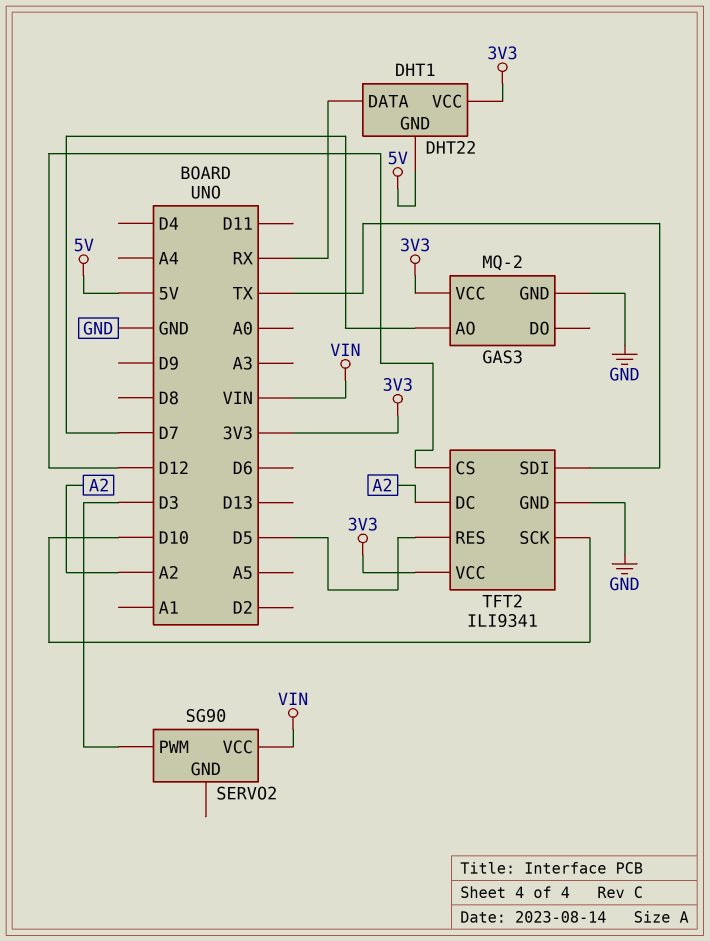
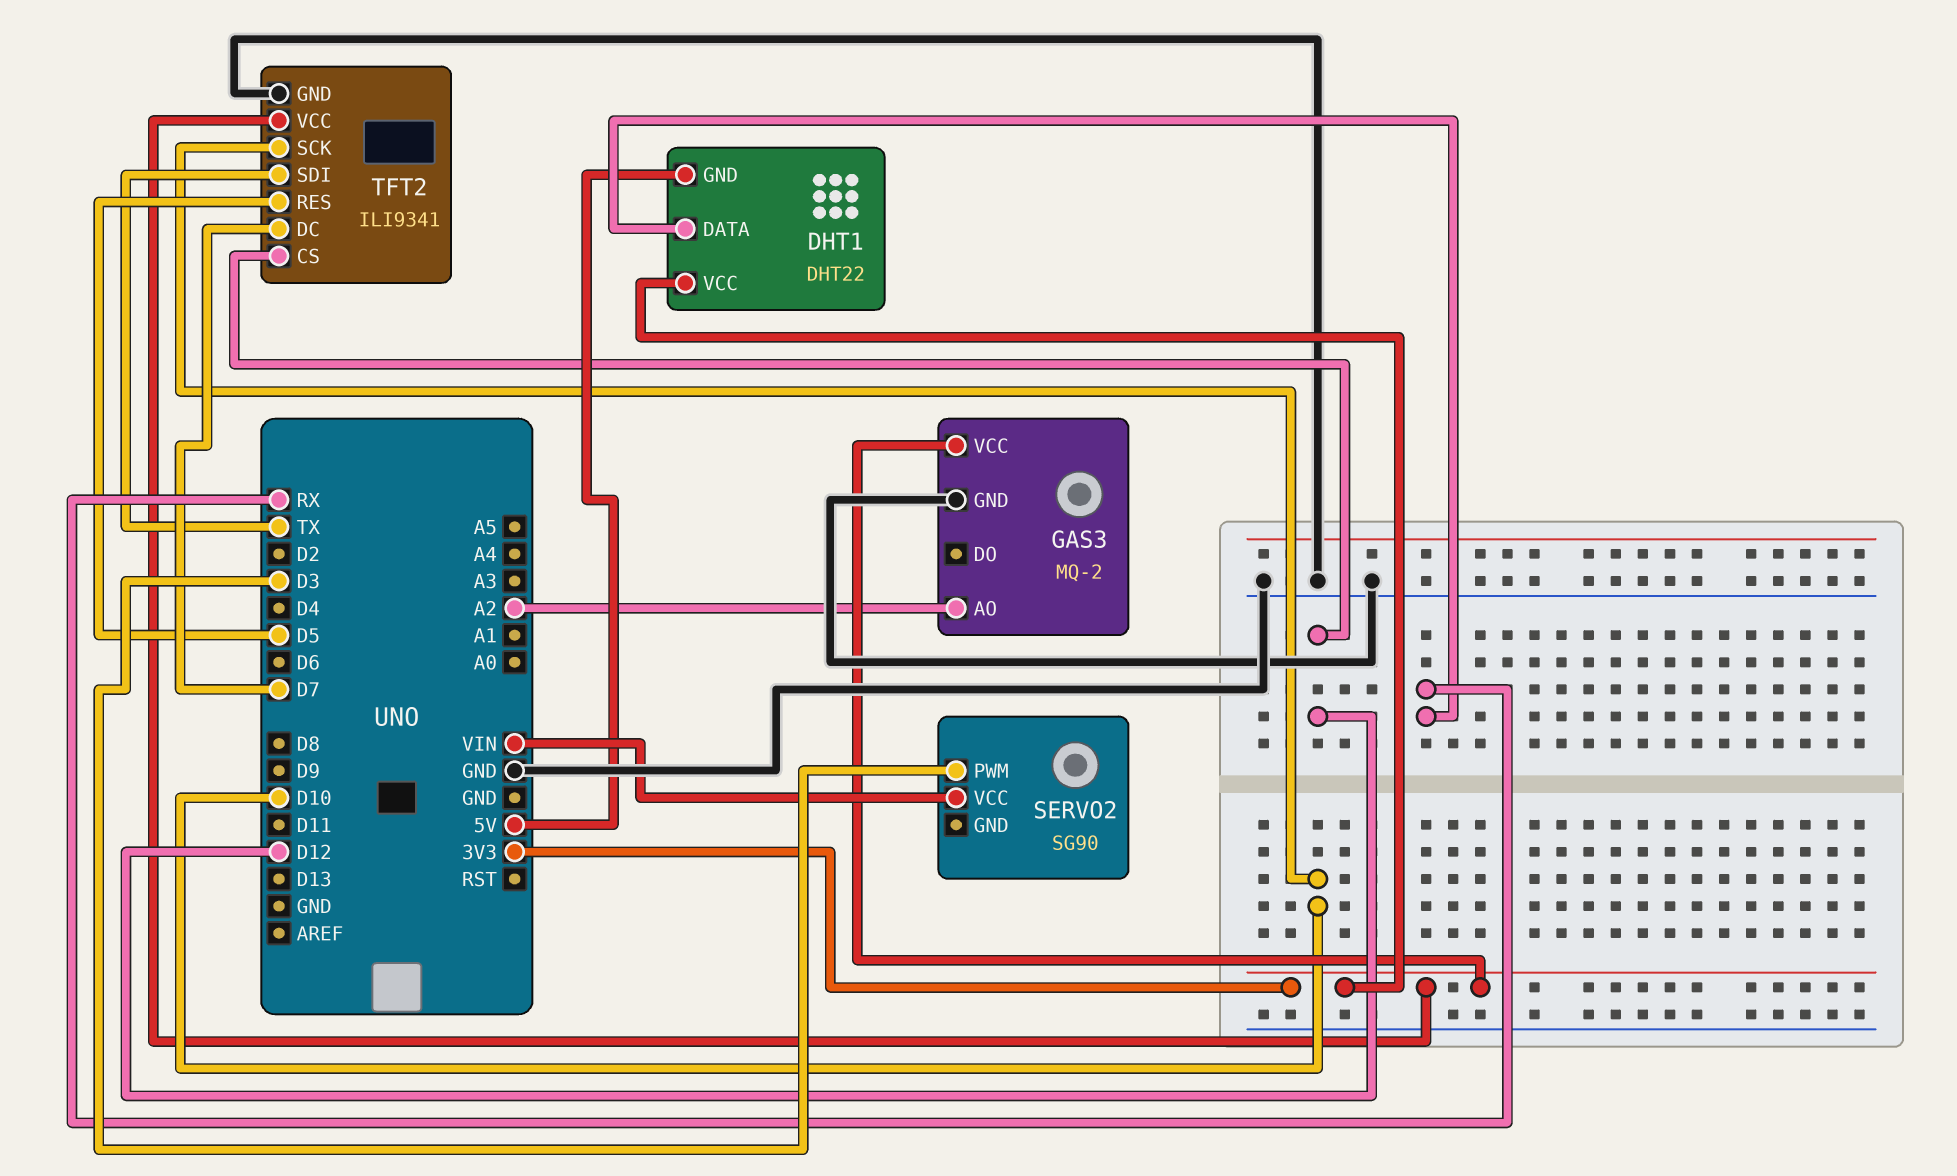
GAS3 pin AO: D7 -> A2
TFT2 pin DC: A2 -> D7

